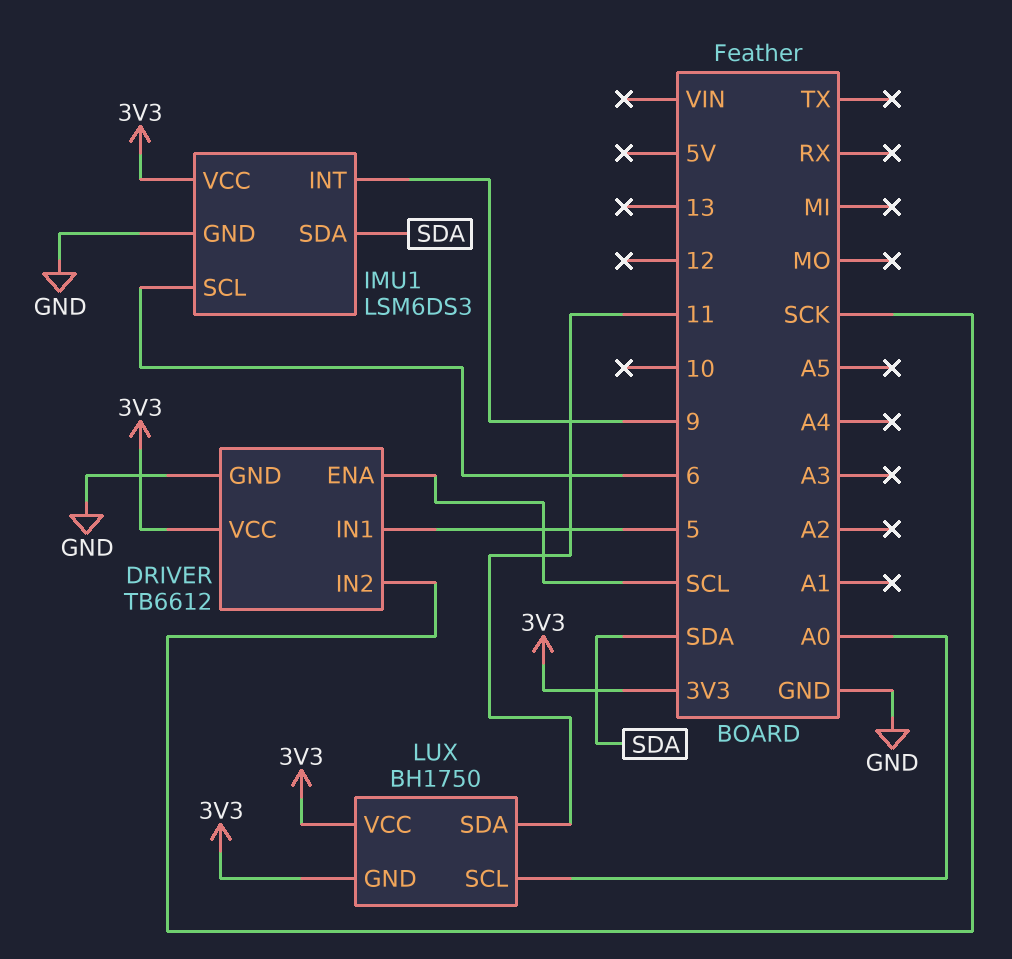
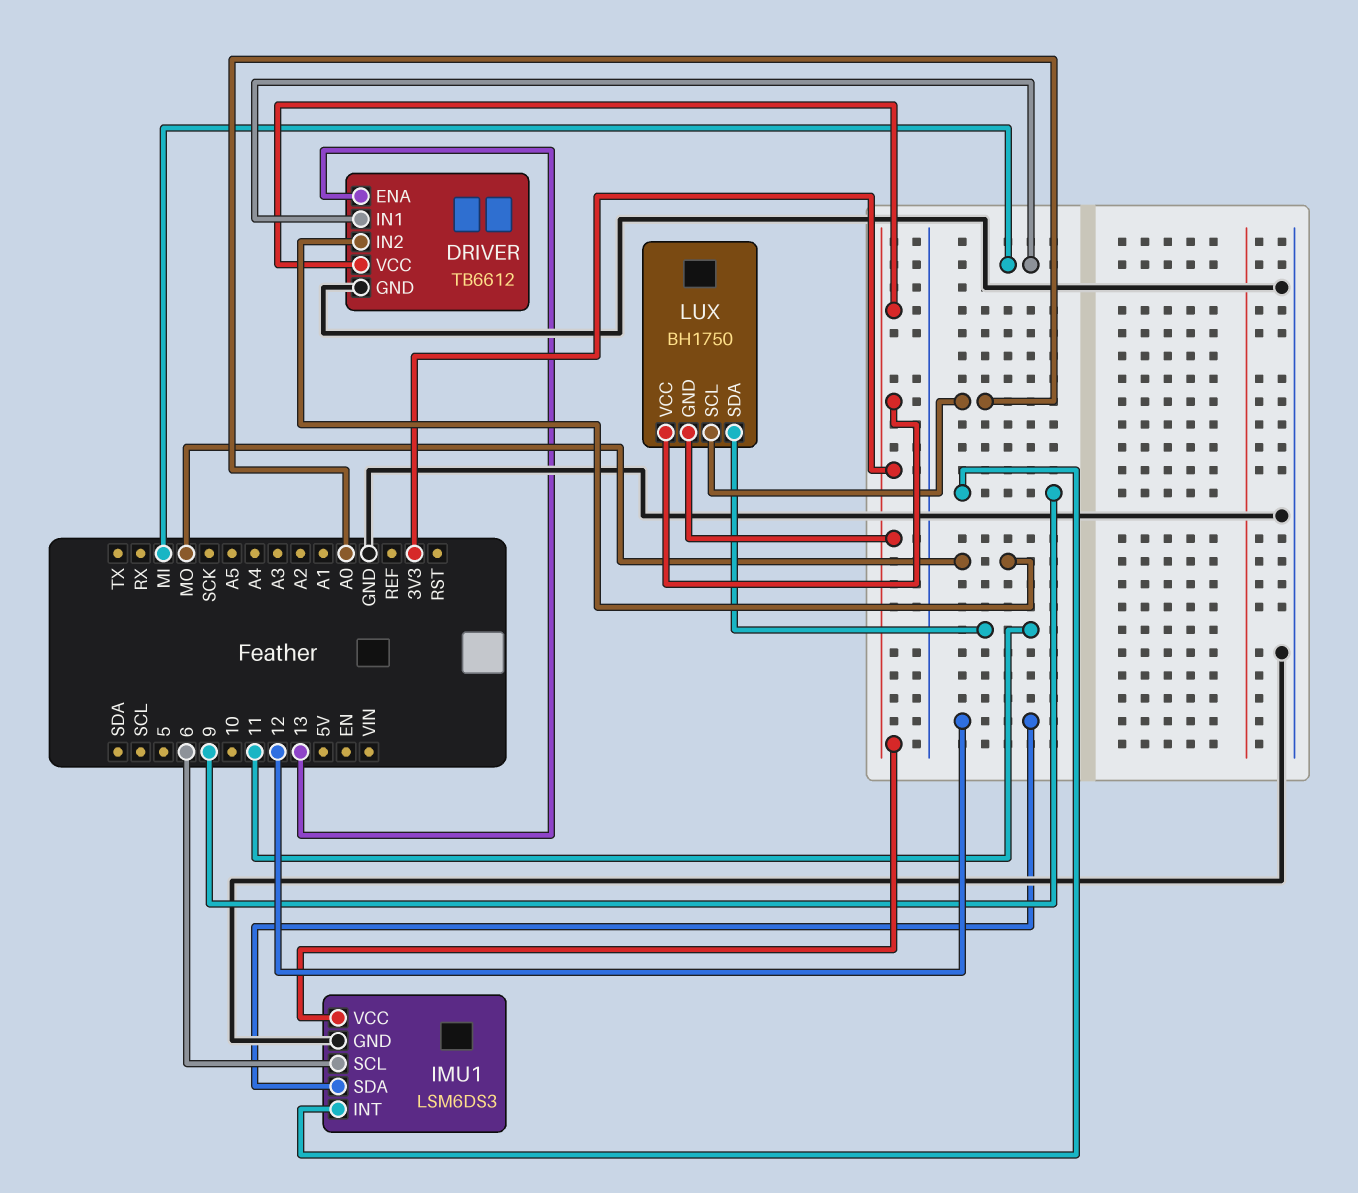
DRIVER pin ENA: SCL -> 13
DRIVER pin IN1: 5 -> MI
DRIVER pin IN2: SCK -> MO
IMU1 pin SDA: SDA -> 12

